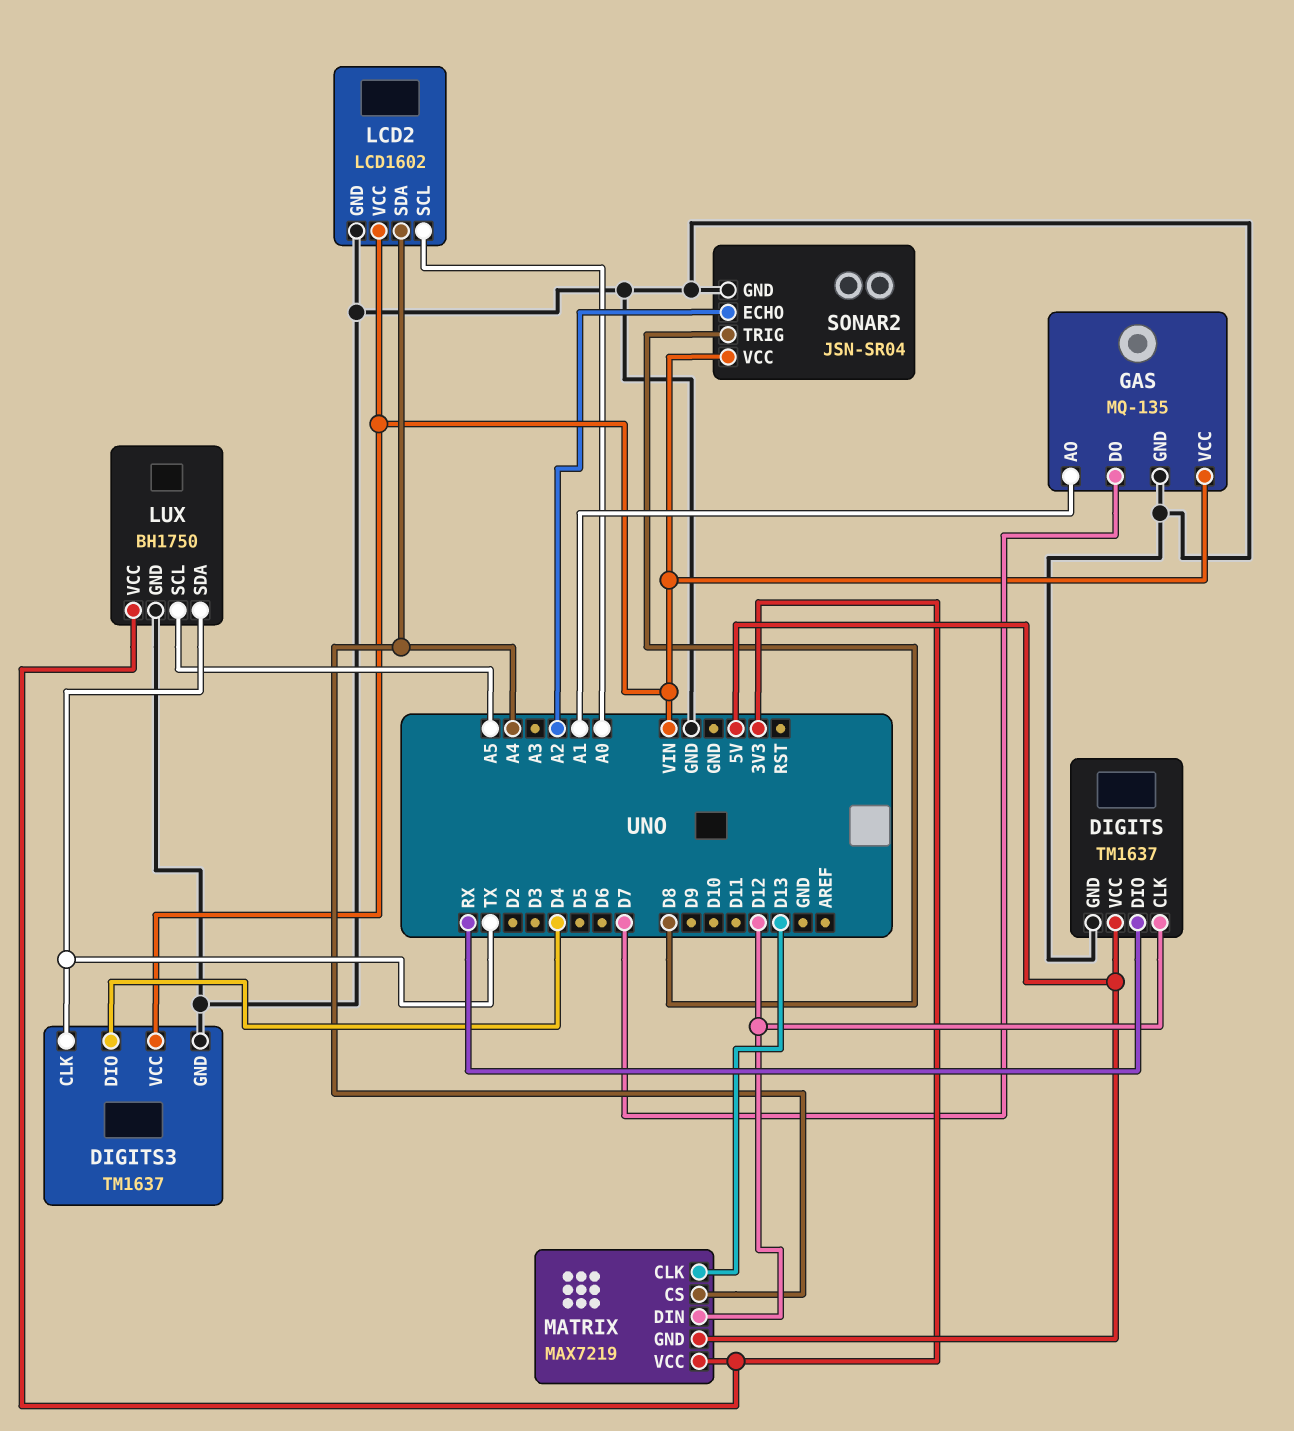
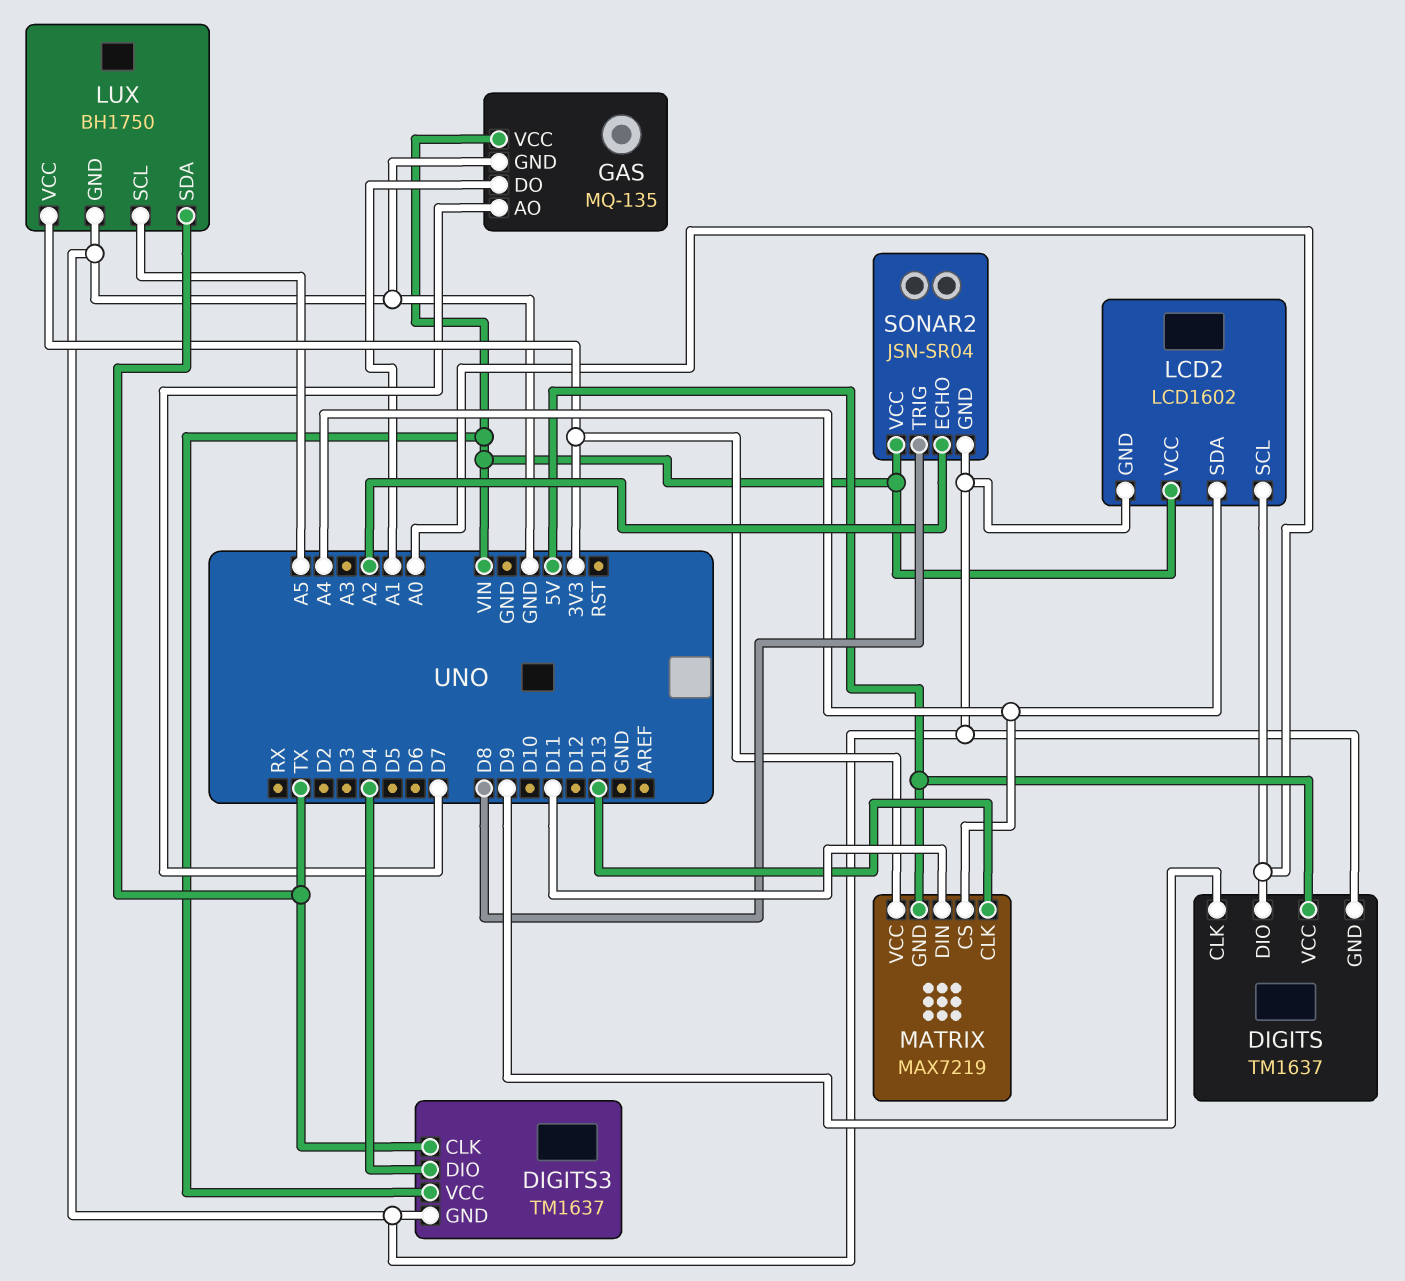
DIGITS pin CLK: D12 -> D9
DIGITS pin DIO: RX -> A0
GAS pin AO: A1 -> D7
GAS pin DO: D7 -> A1
MATRIX pin DIN: D12 -> D11

